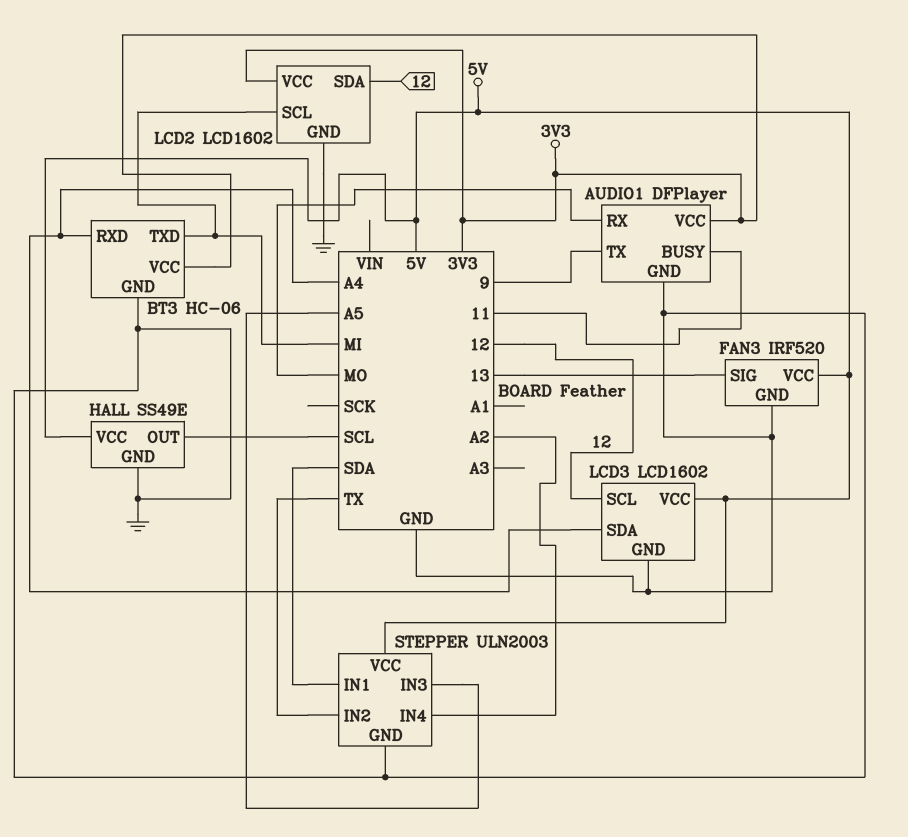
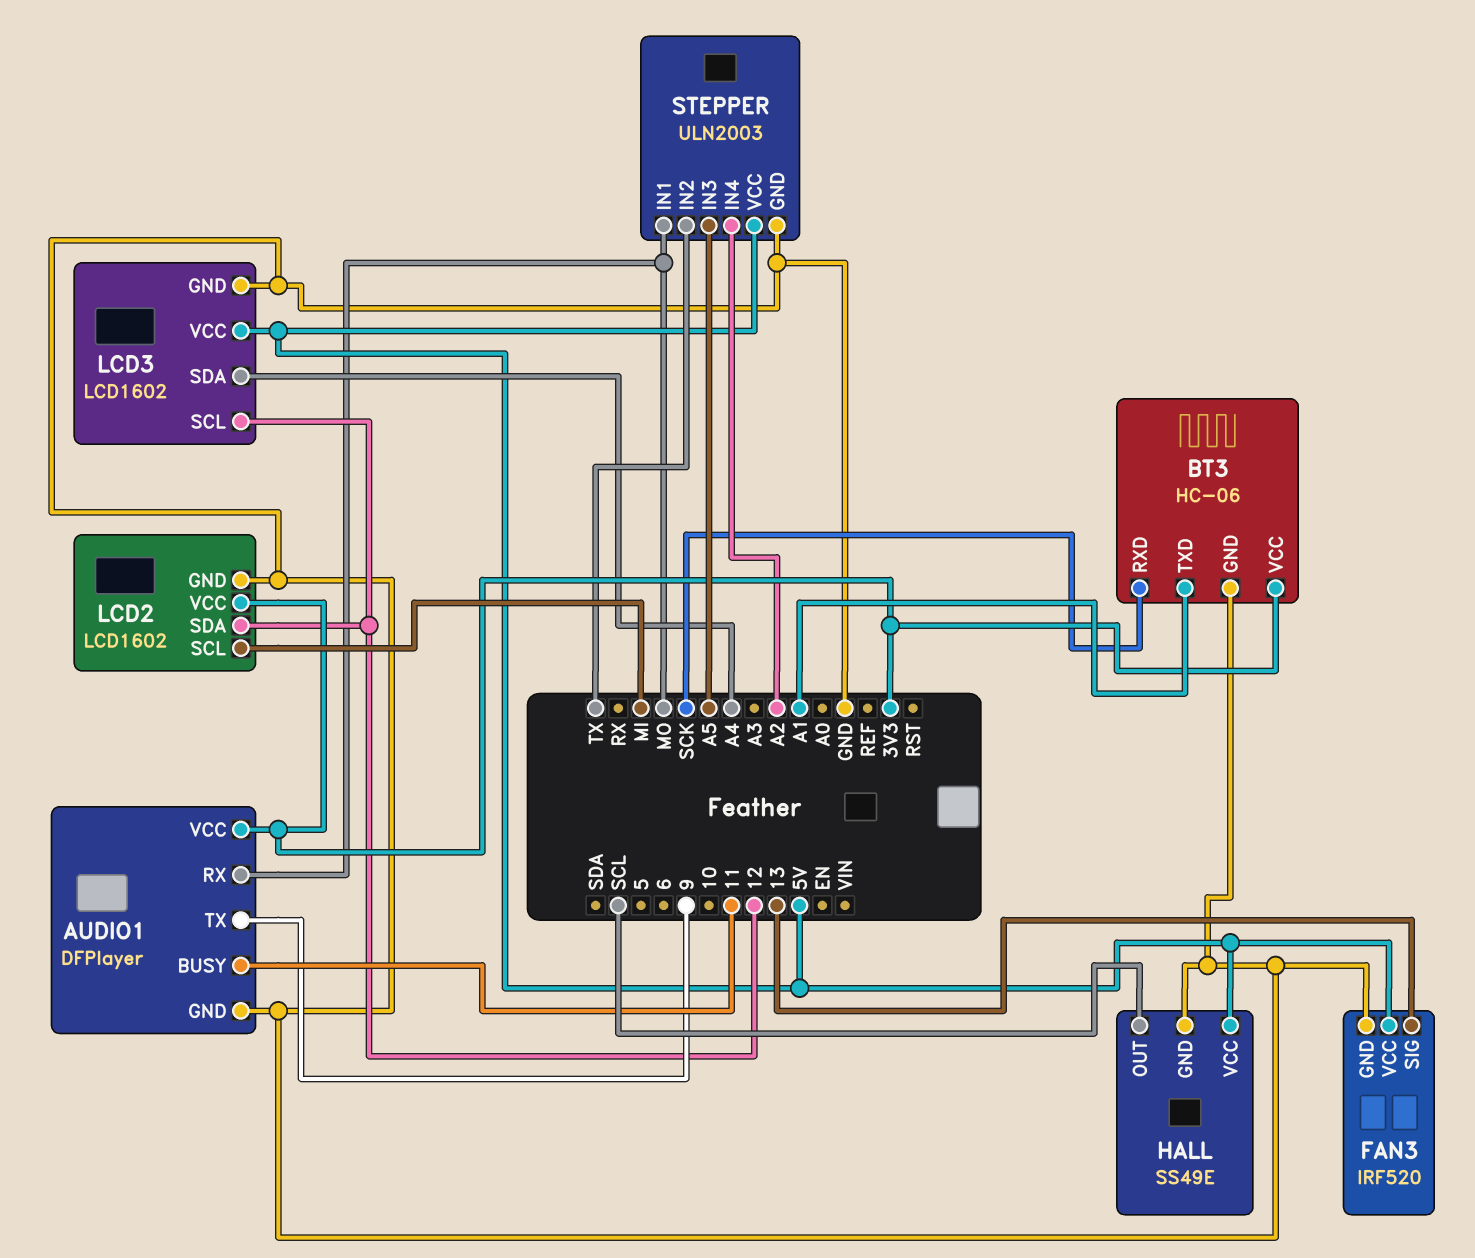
BT3 pin RXD: A4 -> SCK
BT3 pin TXD: MI -> A1
STEPPER pin IN1: SDA -> MO

